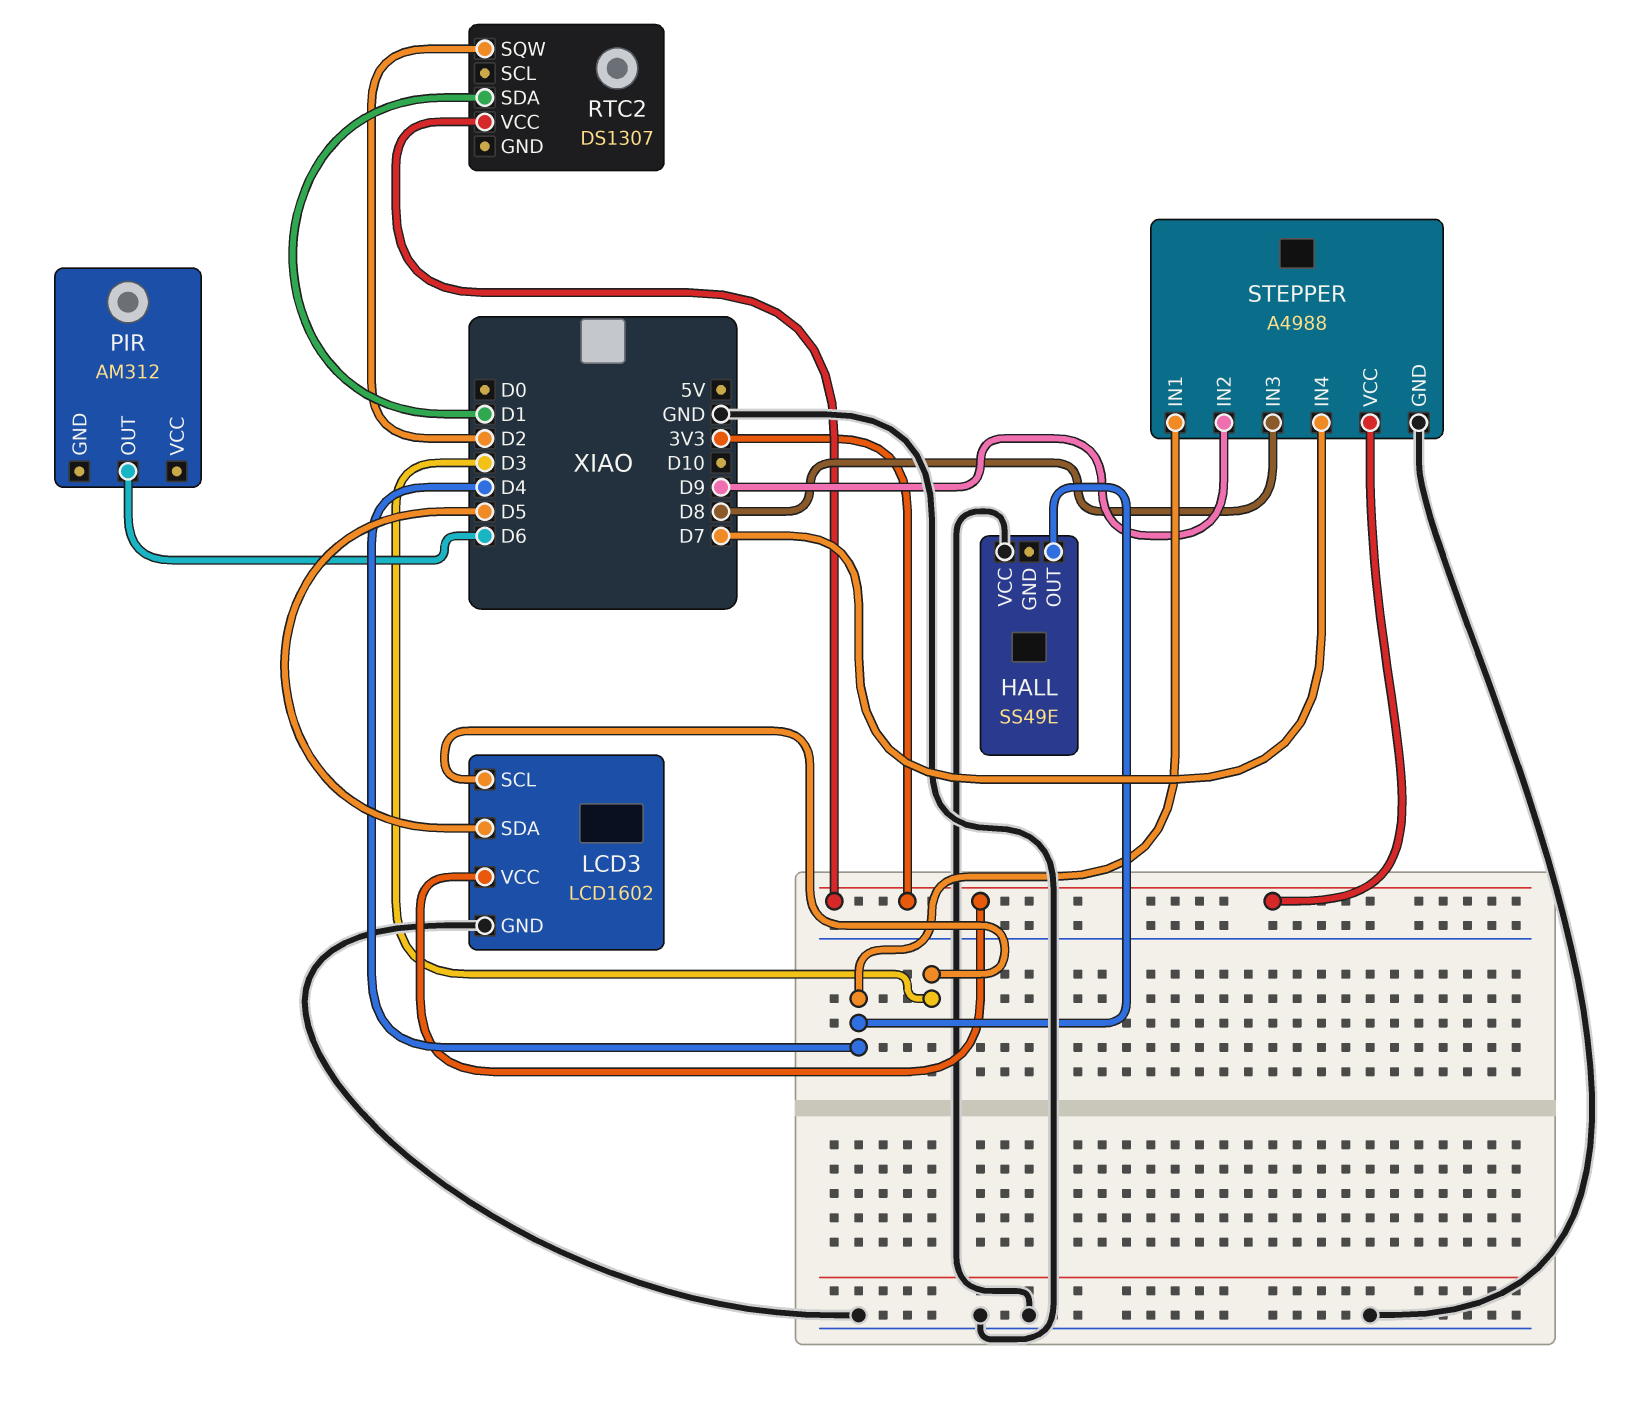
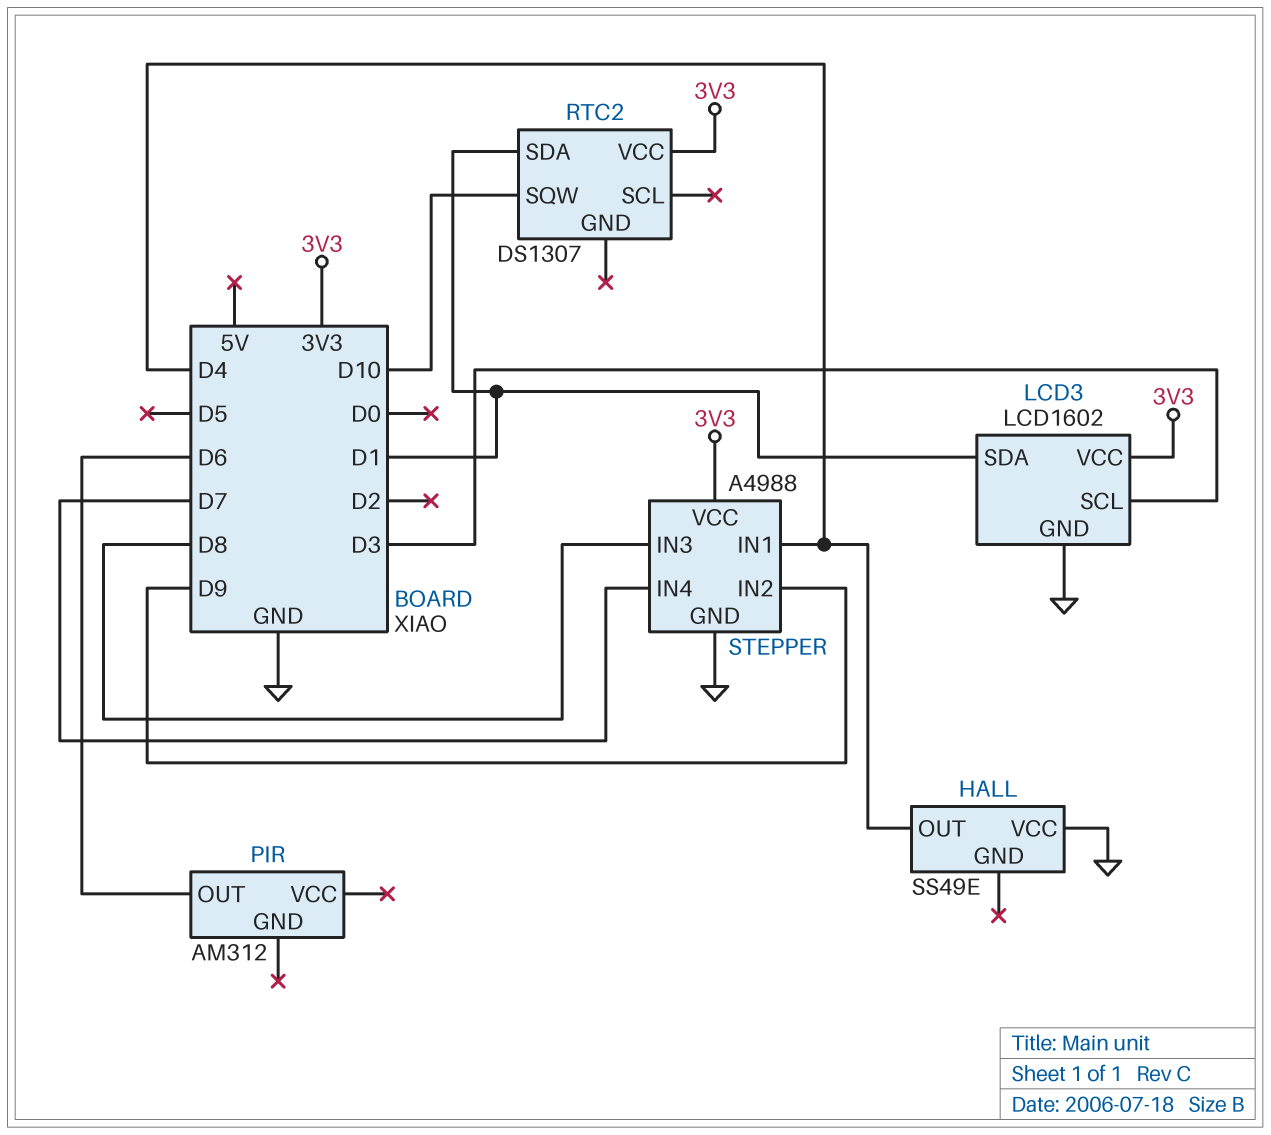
LCD3 pin SDA: D5 -> D1
RTC2 pin SQW: D2 -> D10

